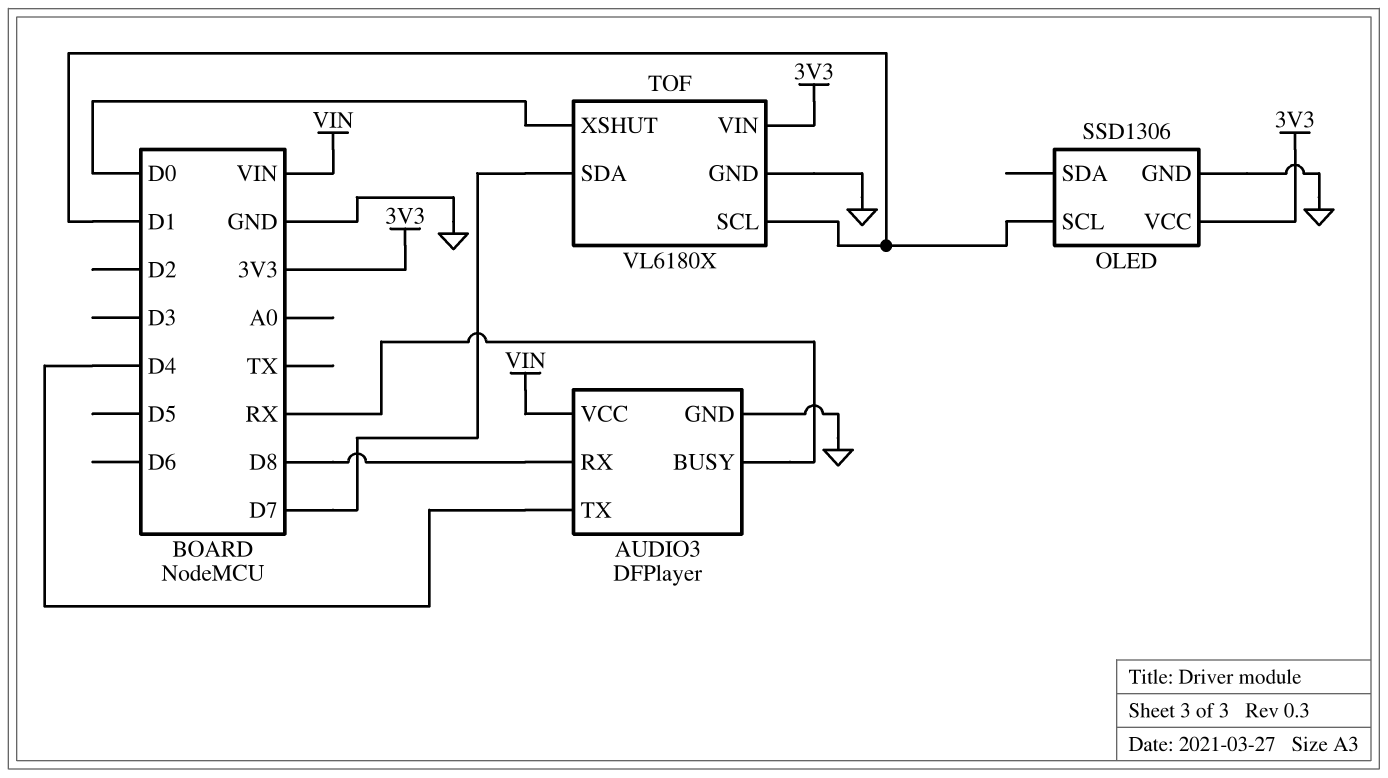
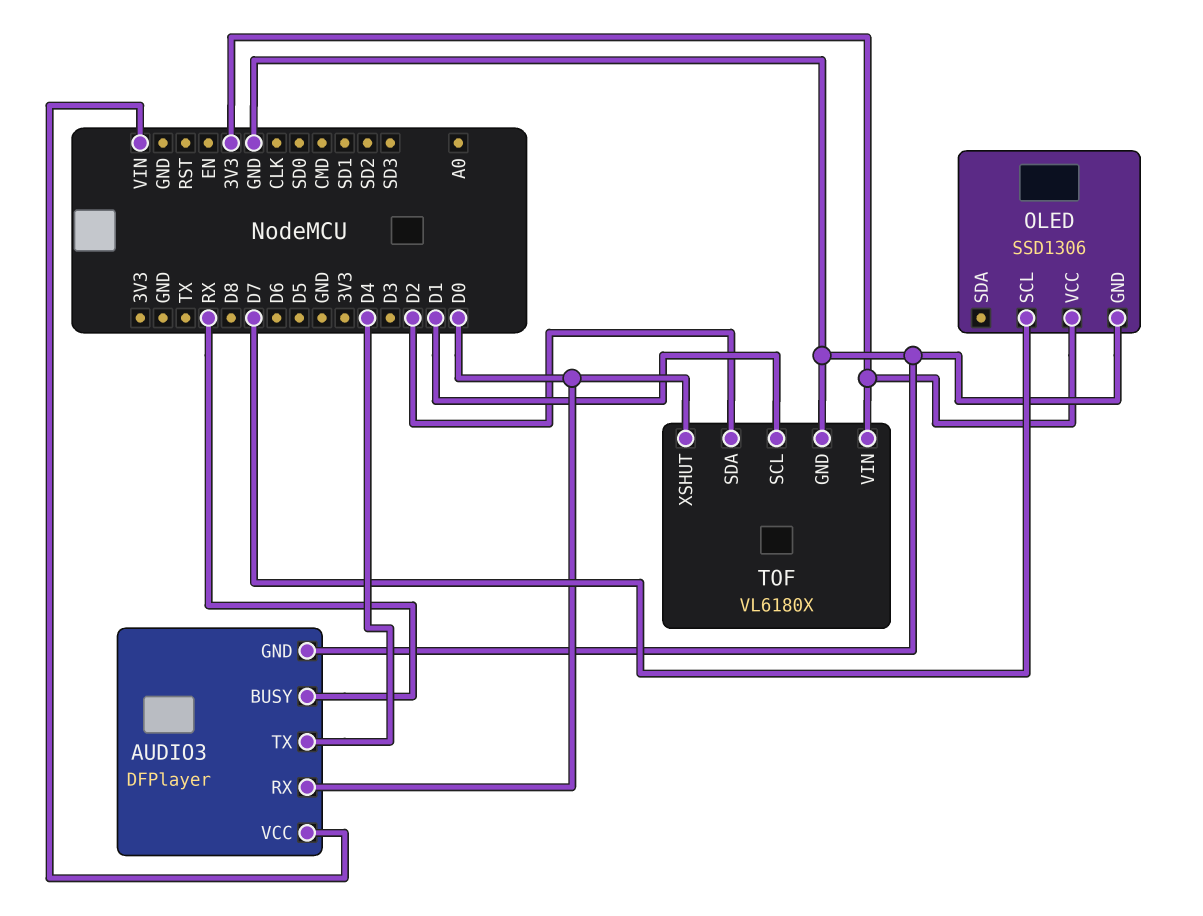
AUDIO3 pin RX: D8 -> D0
OLED pin SCL: D1 -> D7
TOF pin SDA: D7 -> D2

